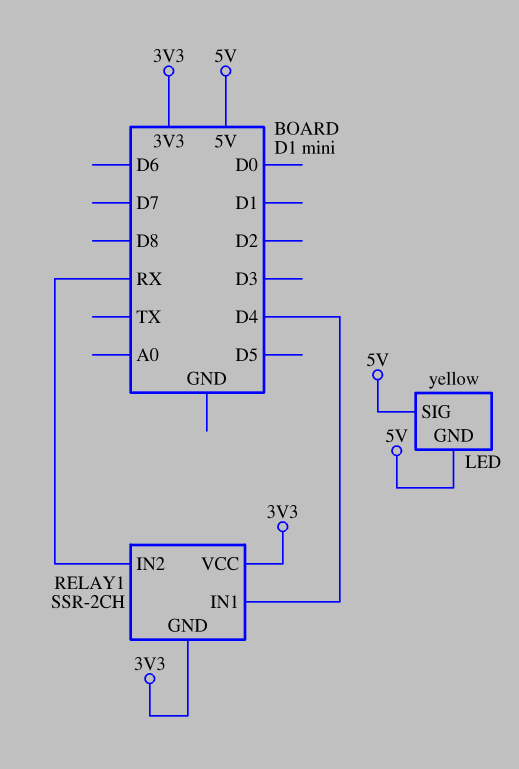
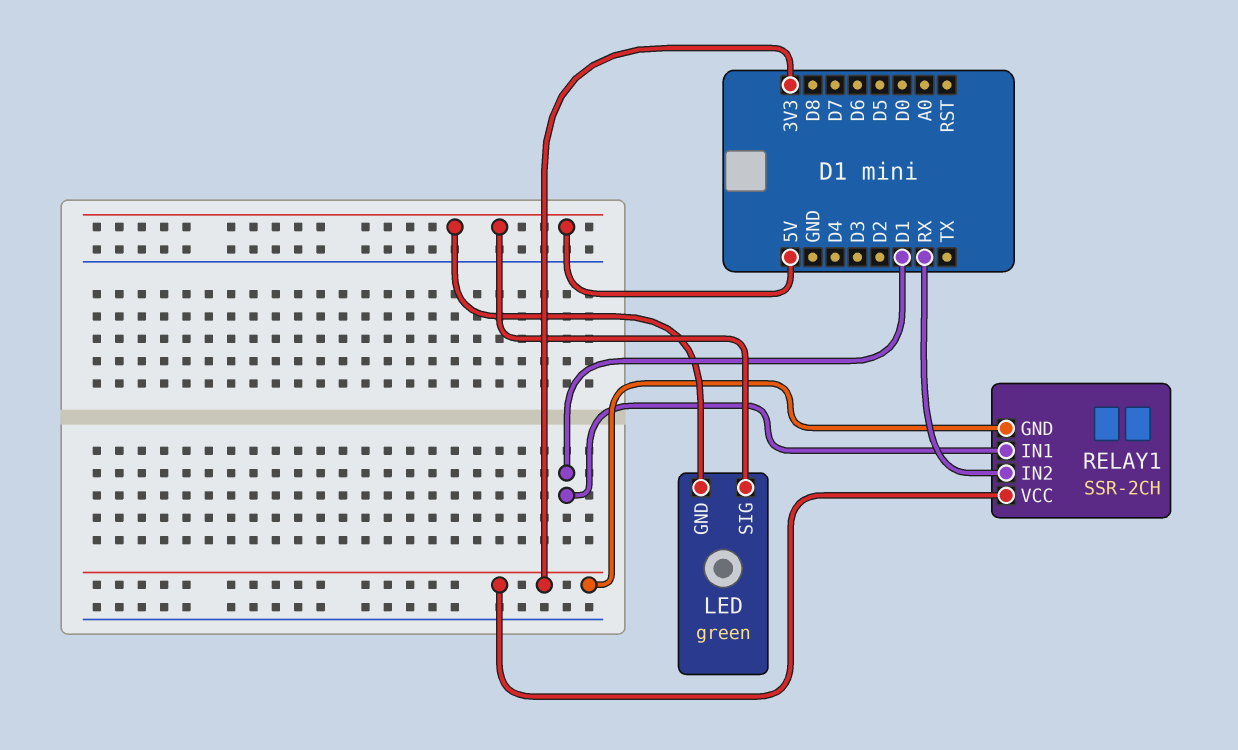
LED: yellow -> green
RELAY1 pin IN1: D4 -> D1

